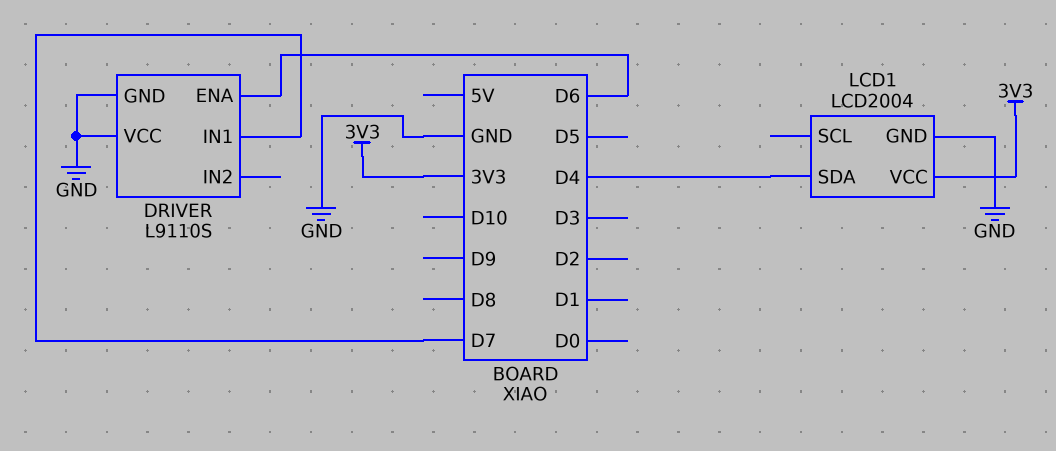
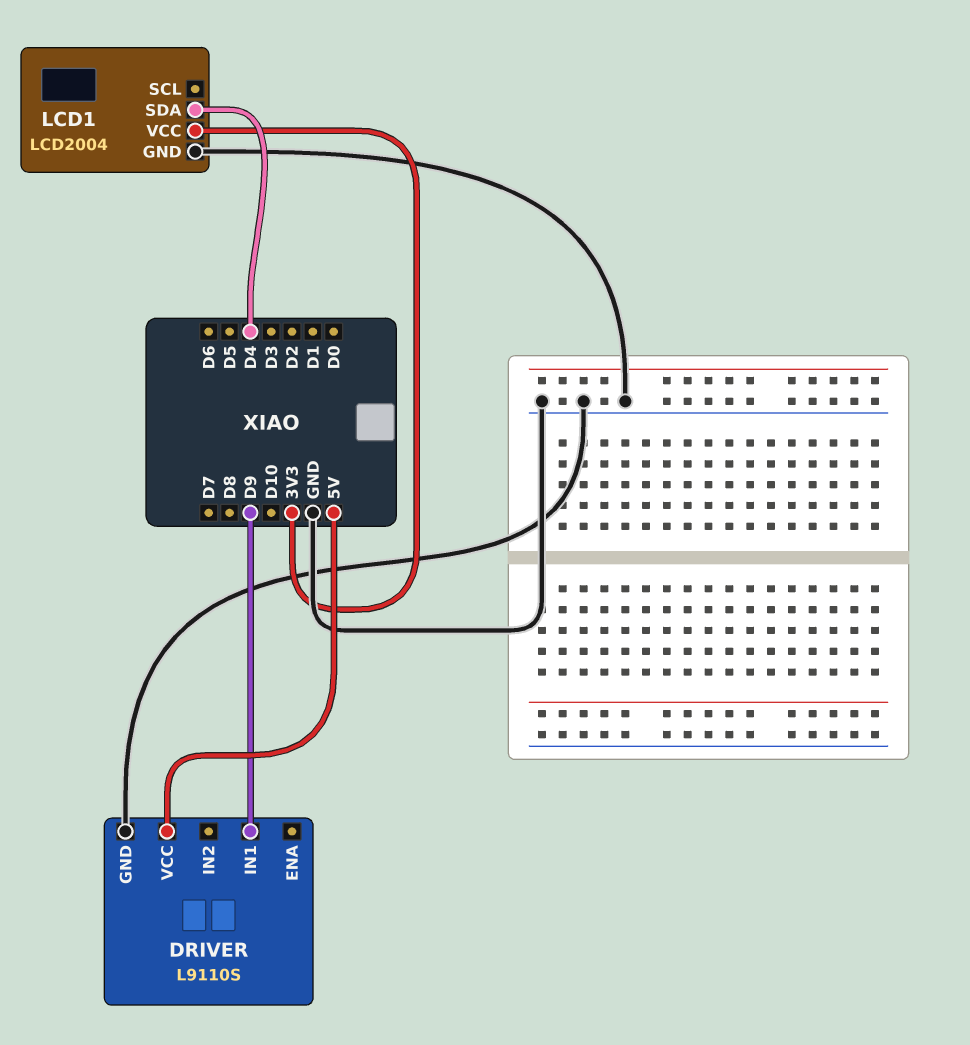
DRIVER pin ENA: D6 -> none
DRIVER pin IN1: D7 -> D9
DRIVER pin VCC: GND -> 5V

